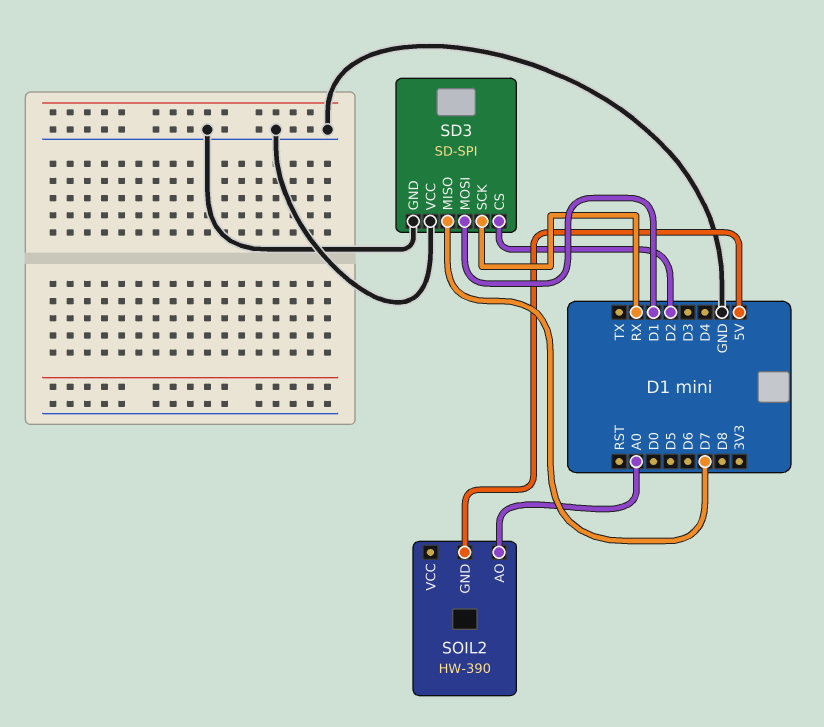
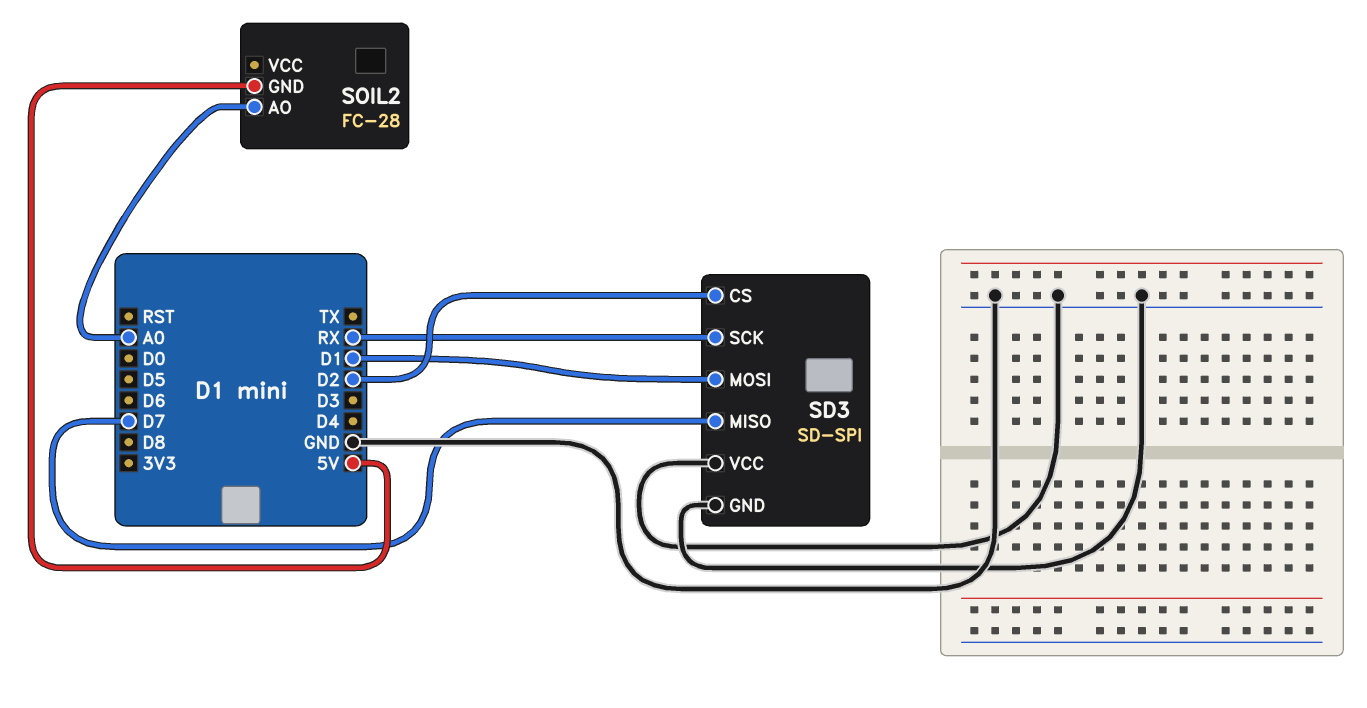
SOIL2: HW-390 -> FC-28

